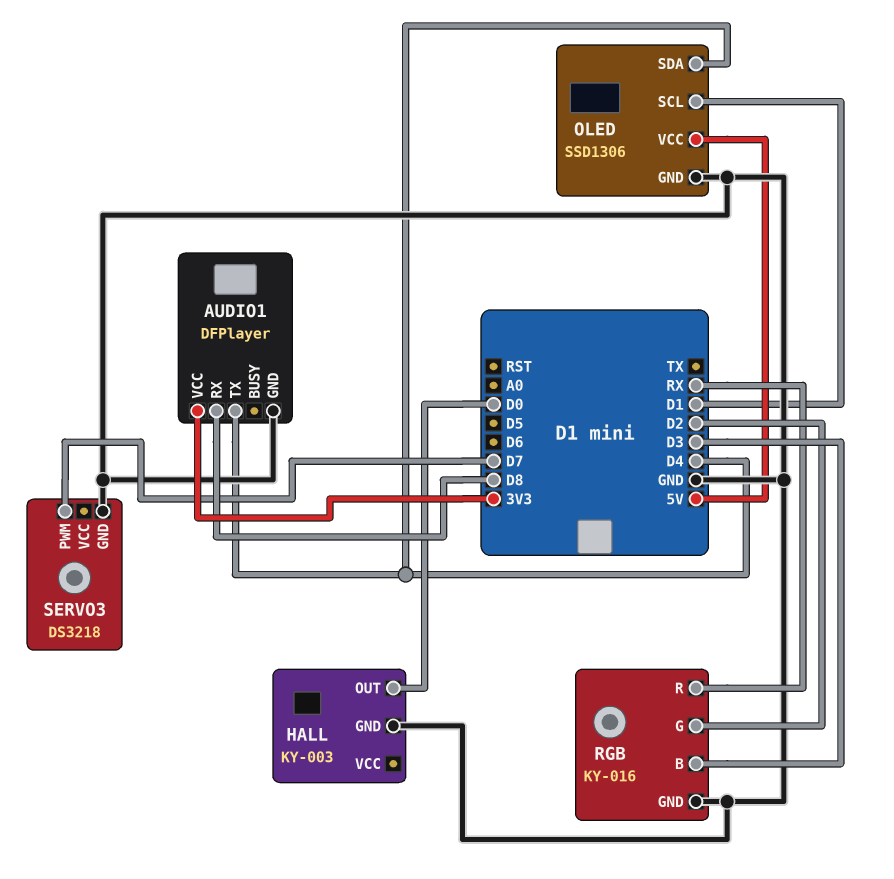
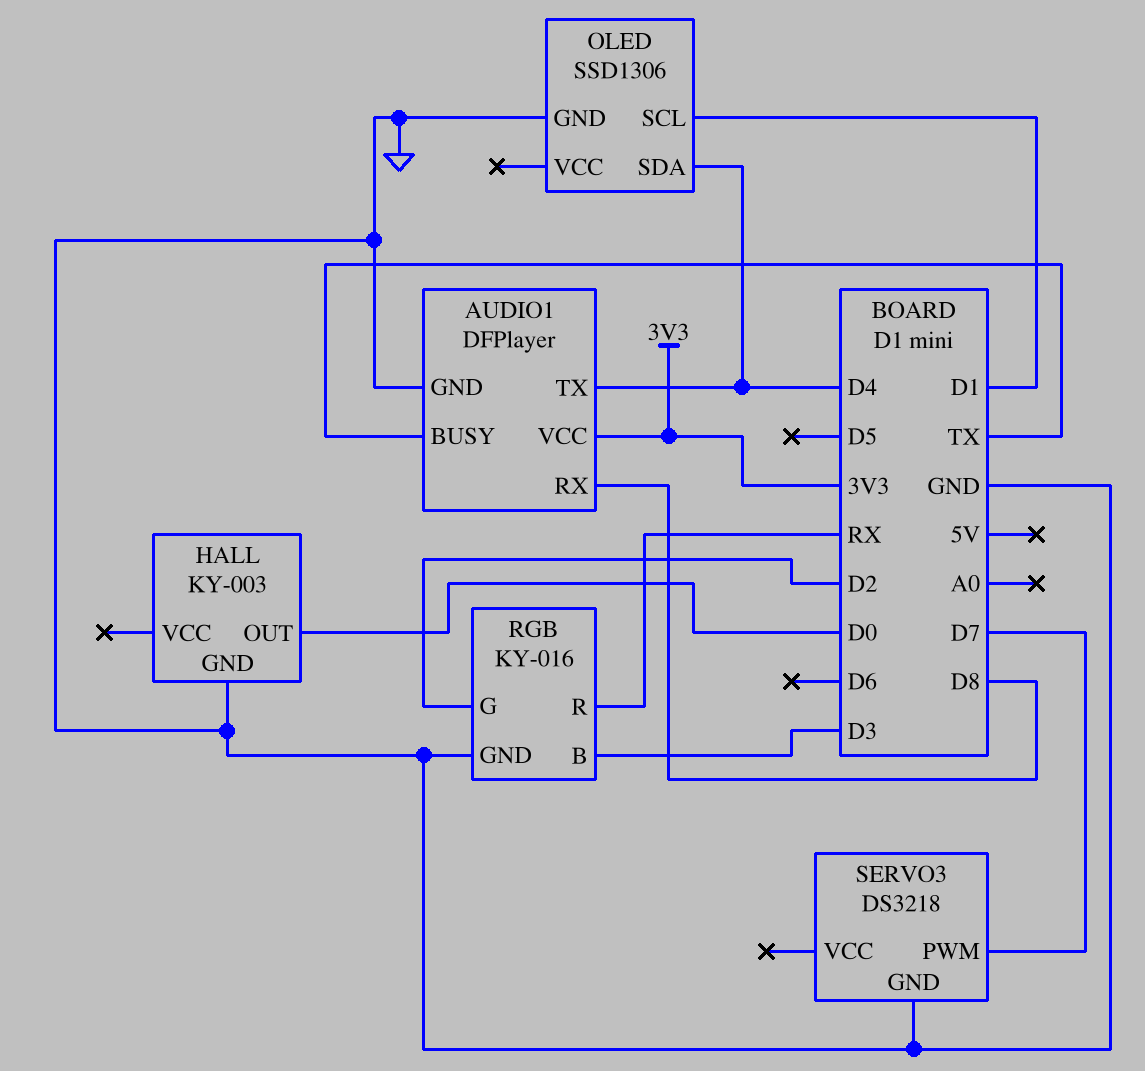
AUDIO1 pin BUSY: none -> TX
OLED pin VCC: 5V -> none

